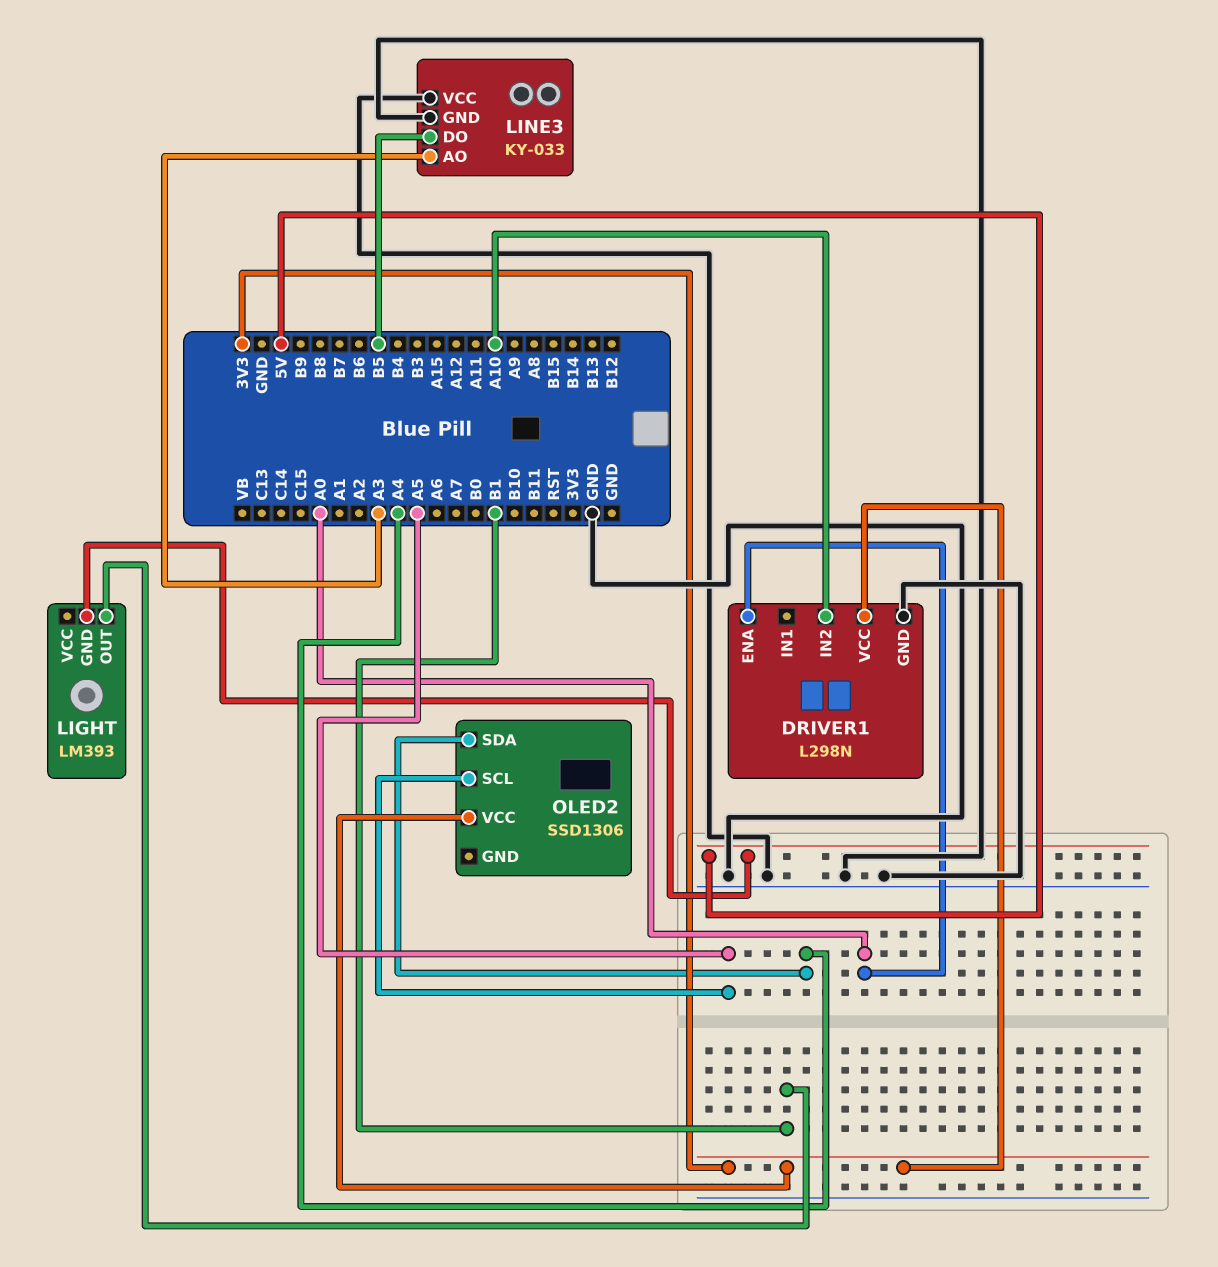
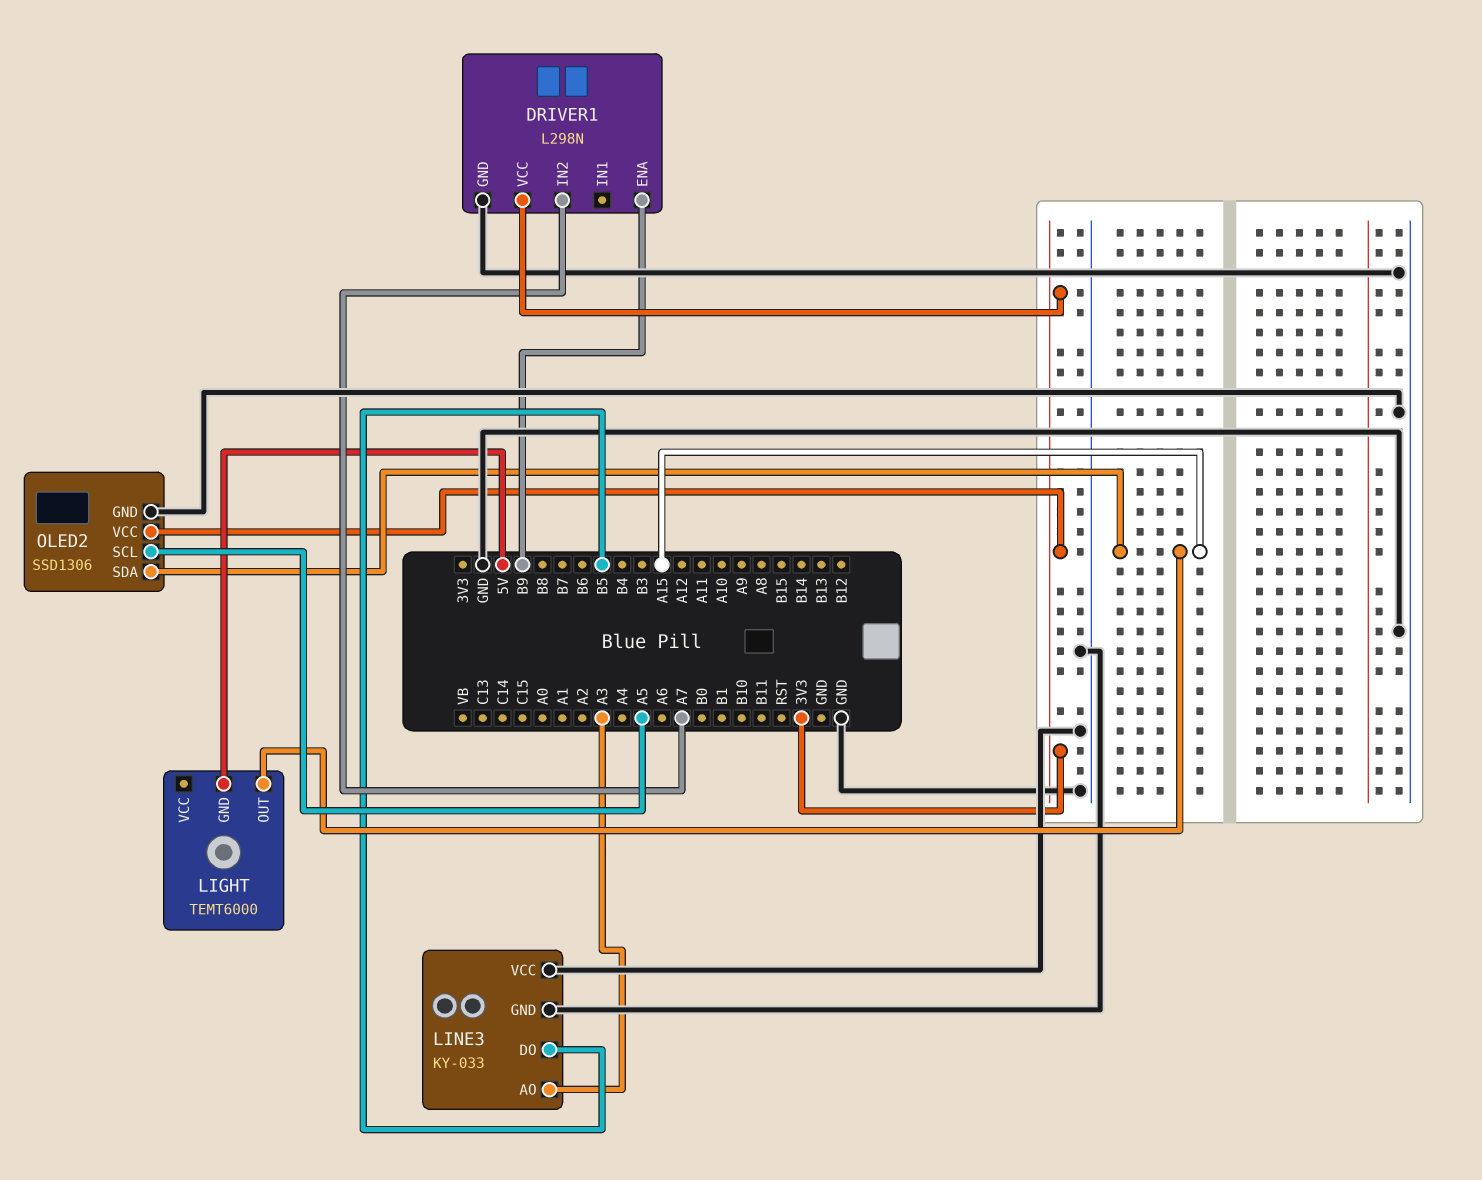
DRIVER1 pin ENA: A0 -> B9
DRIVER1 pin IN2: A10 -> A7
LIGHT: LM393 -> TEMT6000
LIGHT pin OUT: B1 -> A15
OLED2 pin GND: none -> GND
OLED2 pin SDA: A4 -> A15

